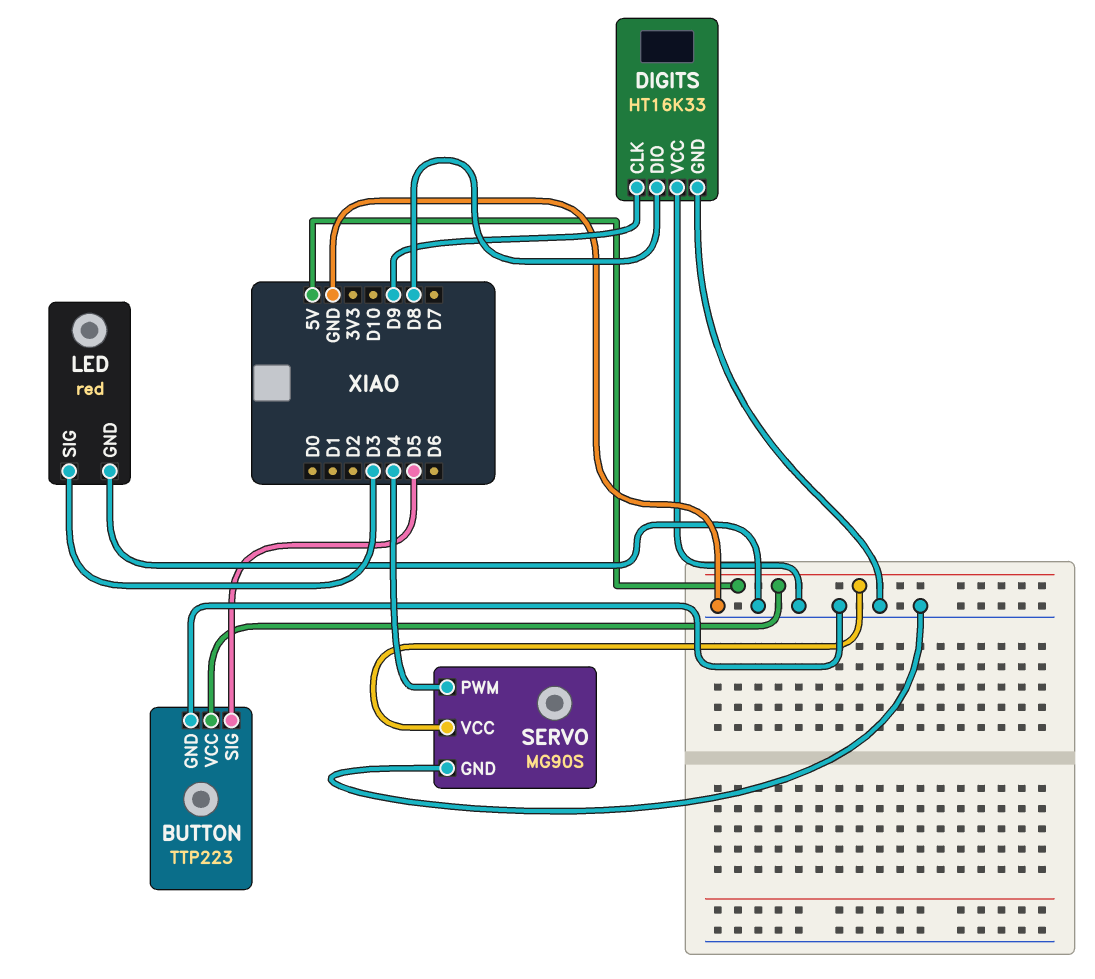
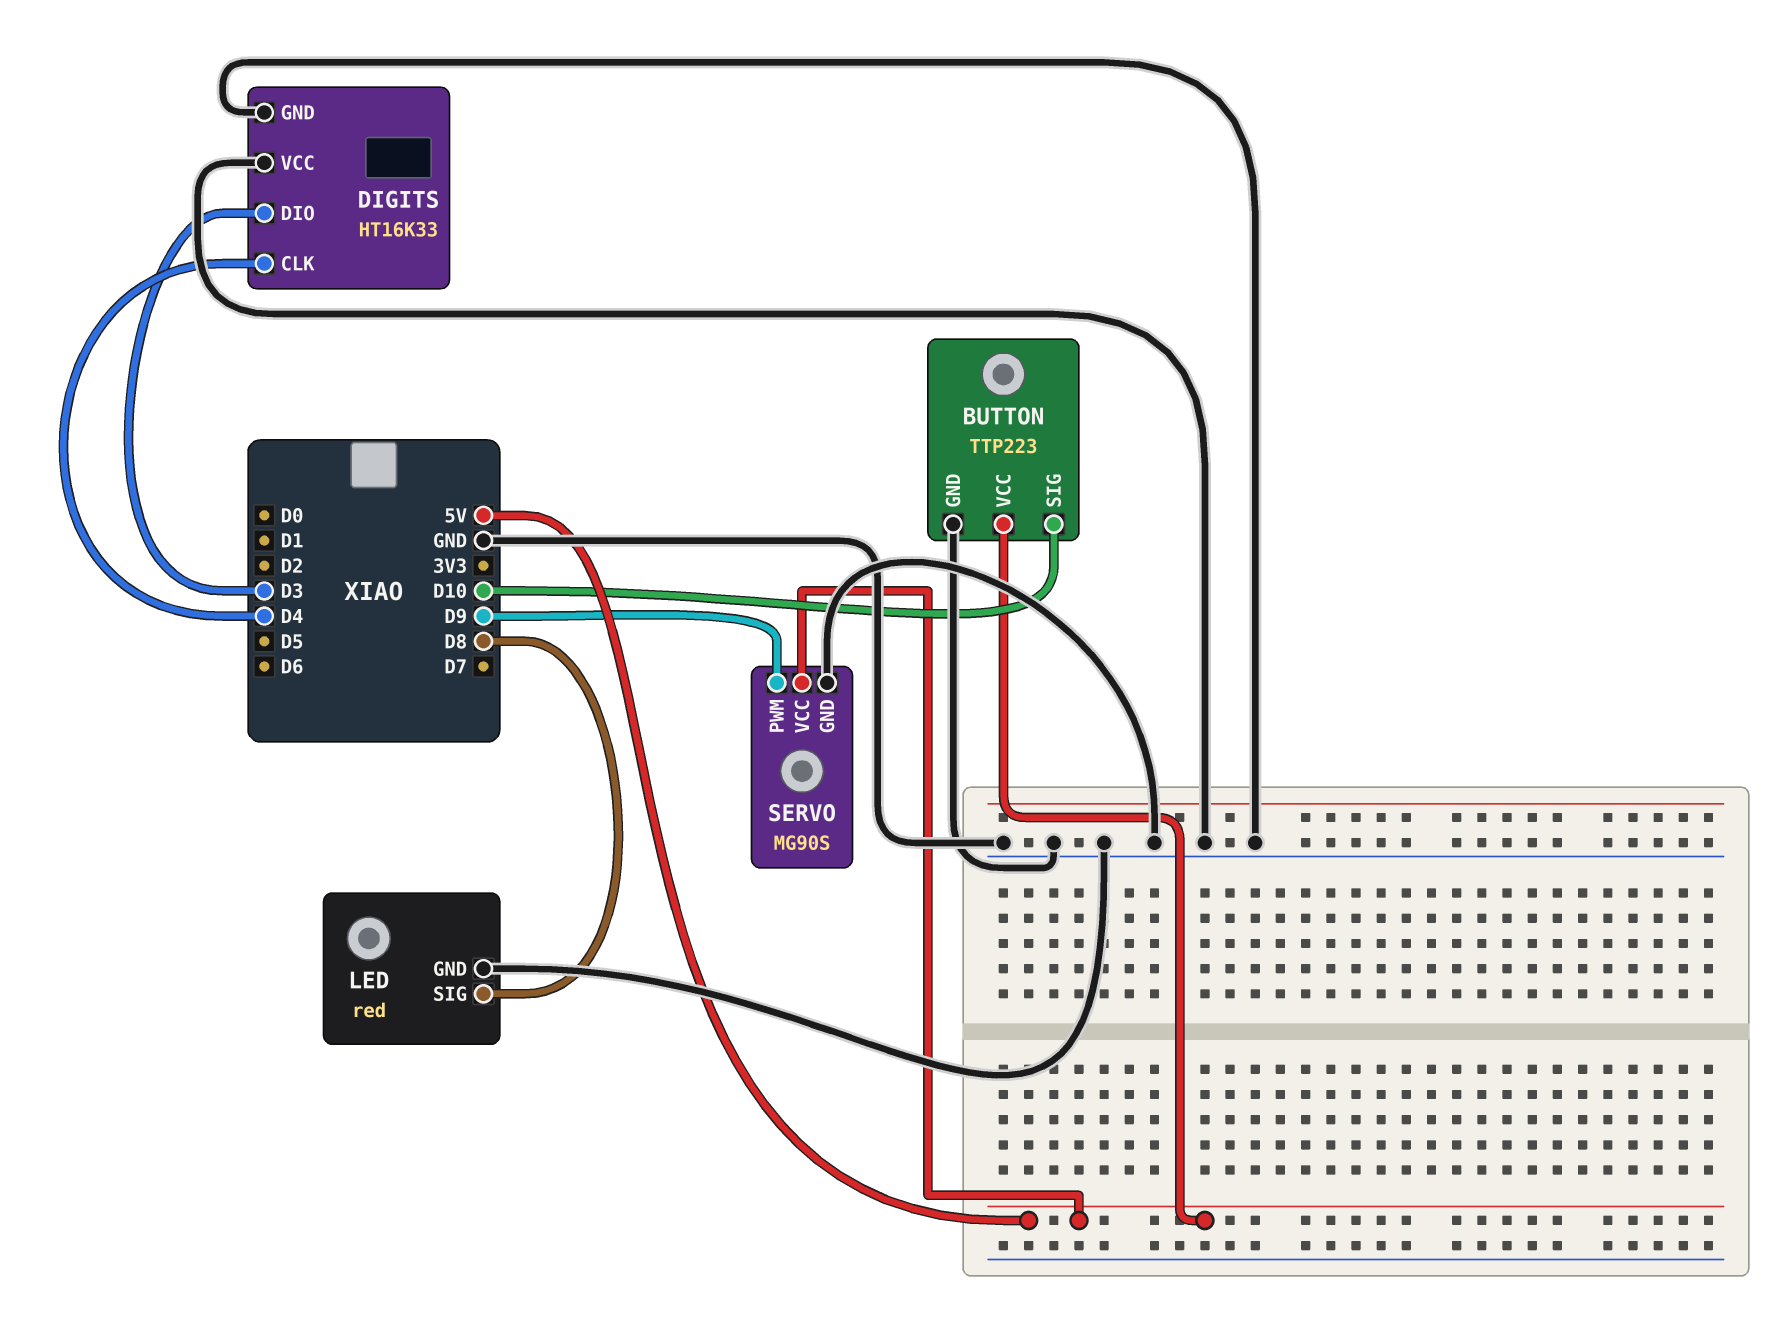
BUTTON pin SIG: D5 -> D10
DIGITS pin CLK: D9 -> D4
DIGITS pin DIO: D8 -> D3
LED pin SIG: D3 -> D8
SERVO pin PWM: D4 -> D9

